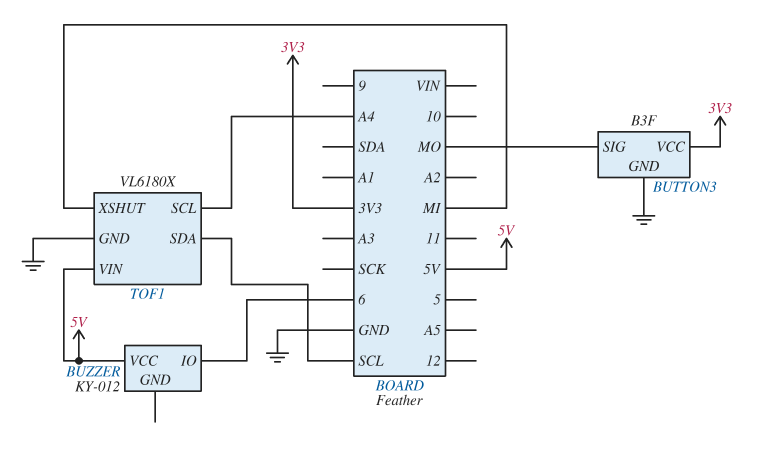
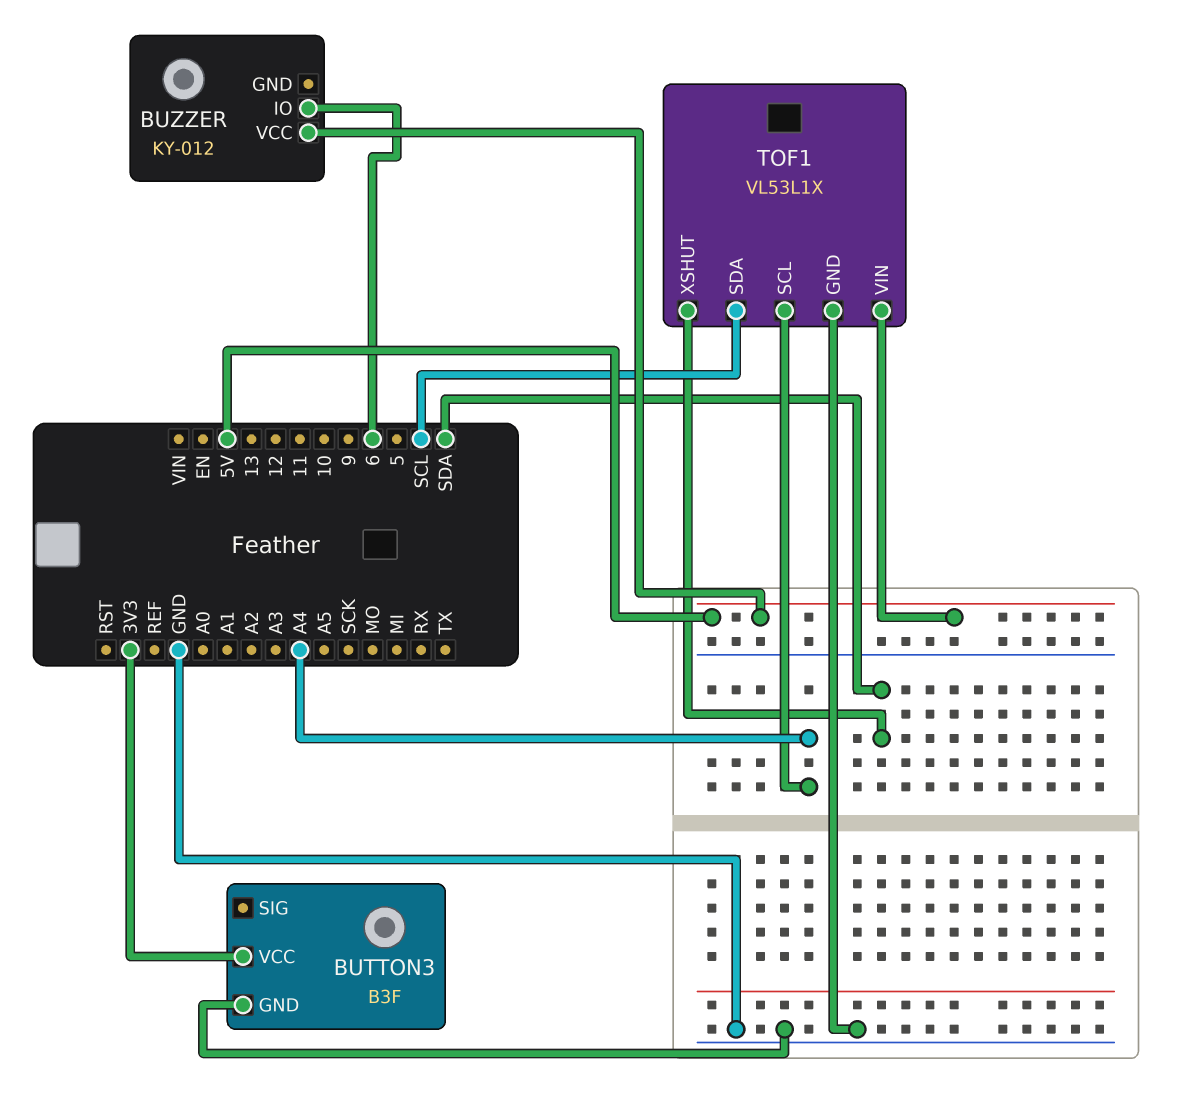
BUTTON3 pin SIG: MO -> none
TOF1: VL6180X -> VL53L1X
TOF1 pin XSHUT: MI -> SDA

